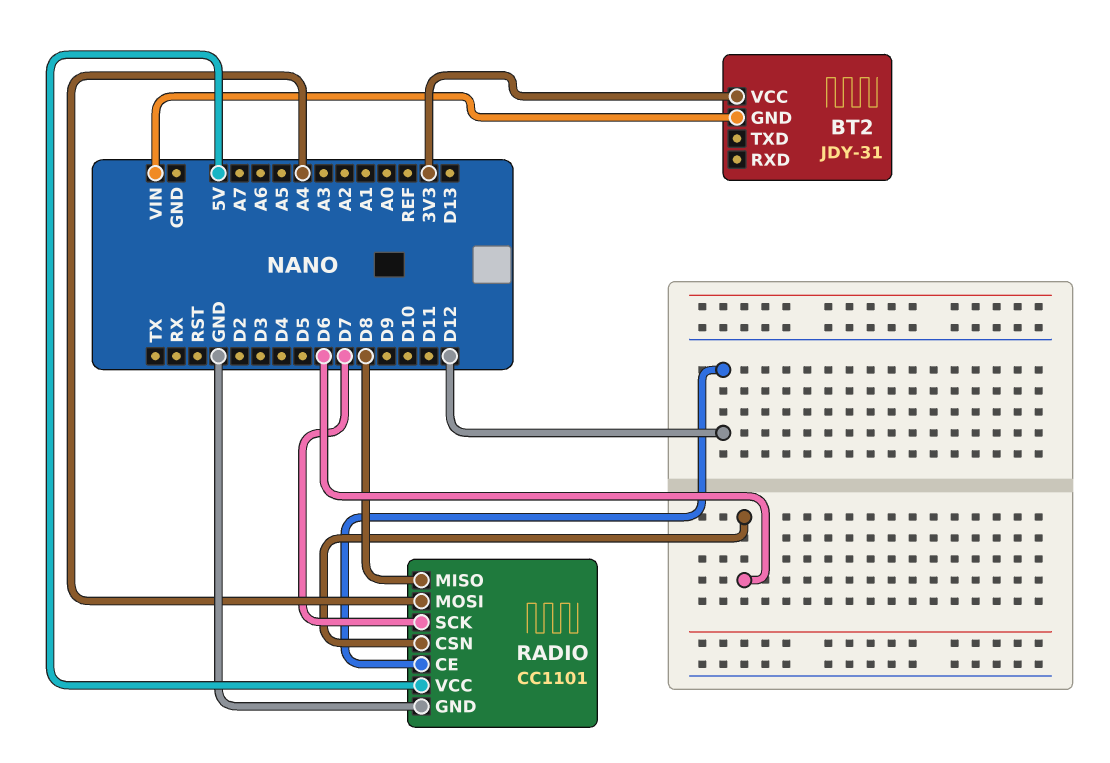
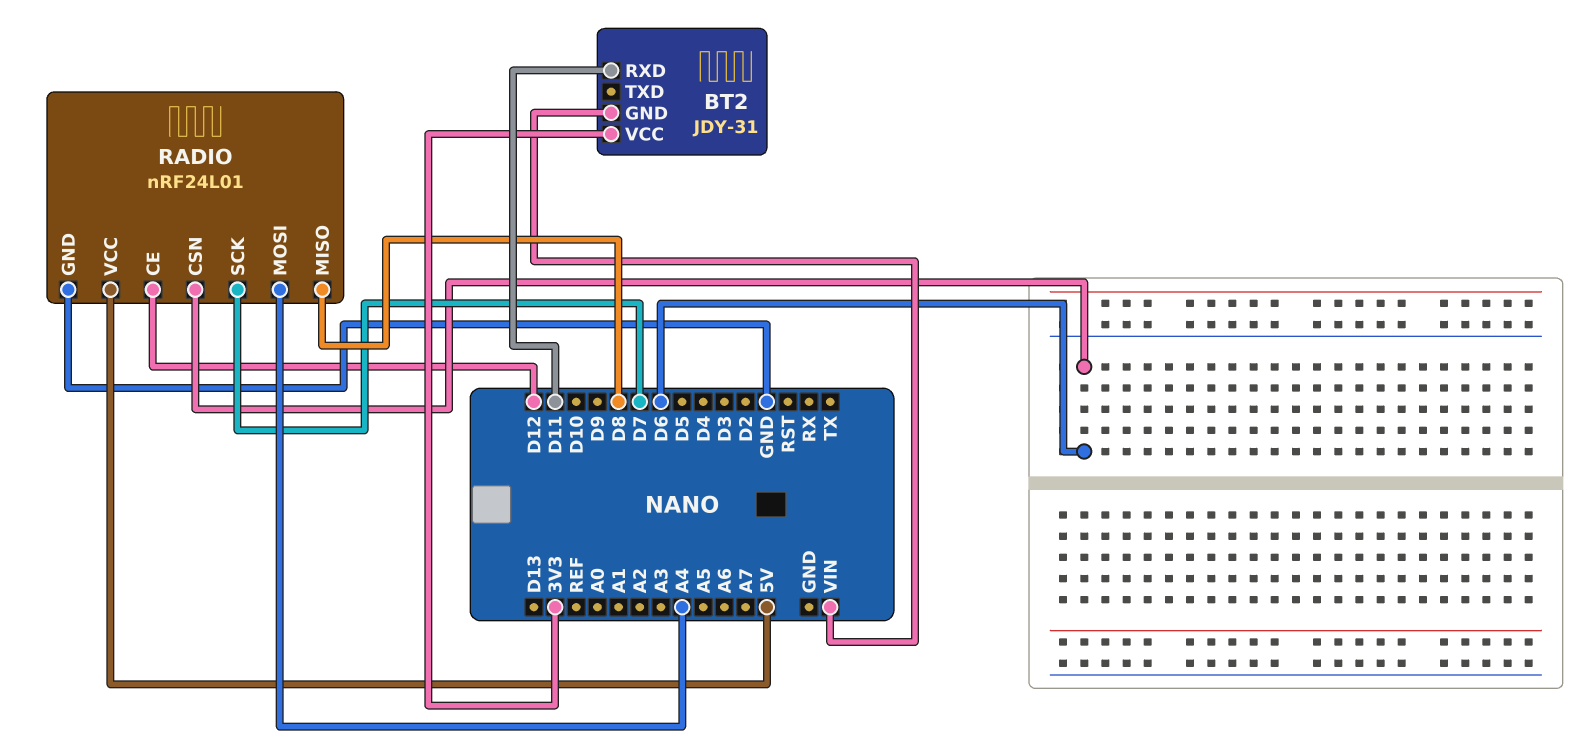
BT2 pin RXD: none -> D11
RADIO: CC1101 -> nRF24L01

